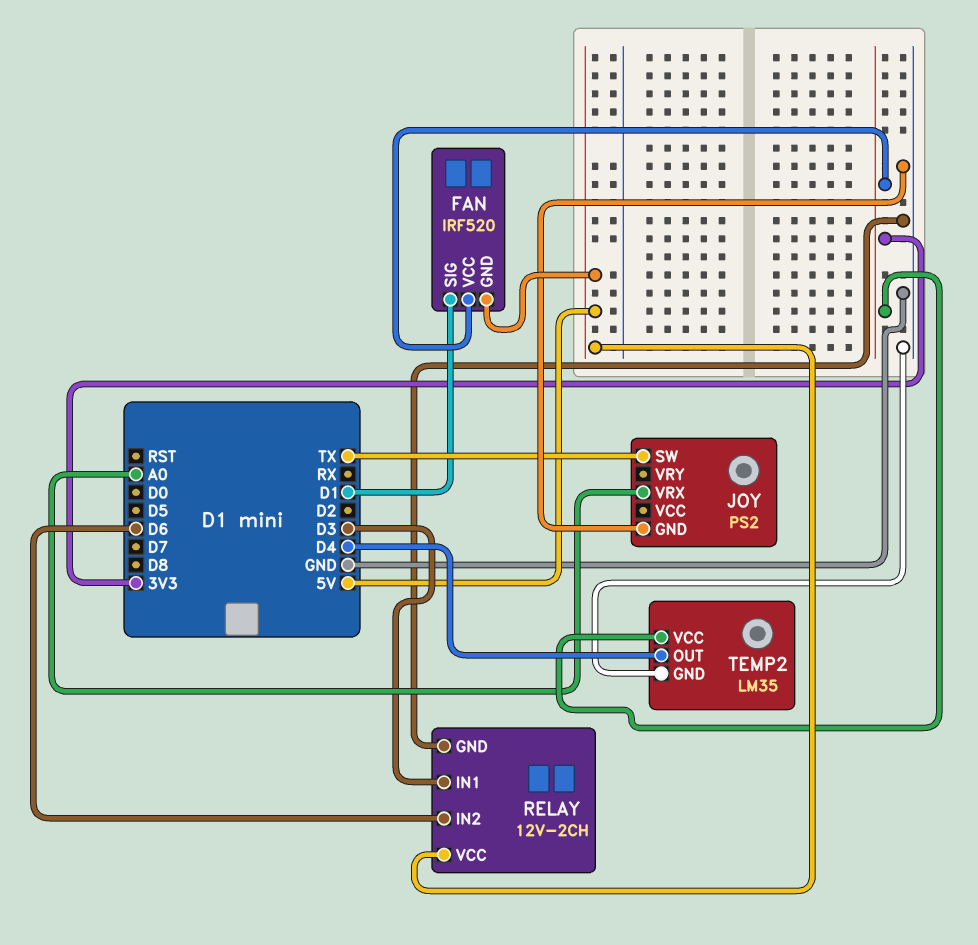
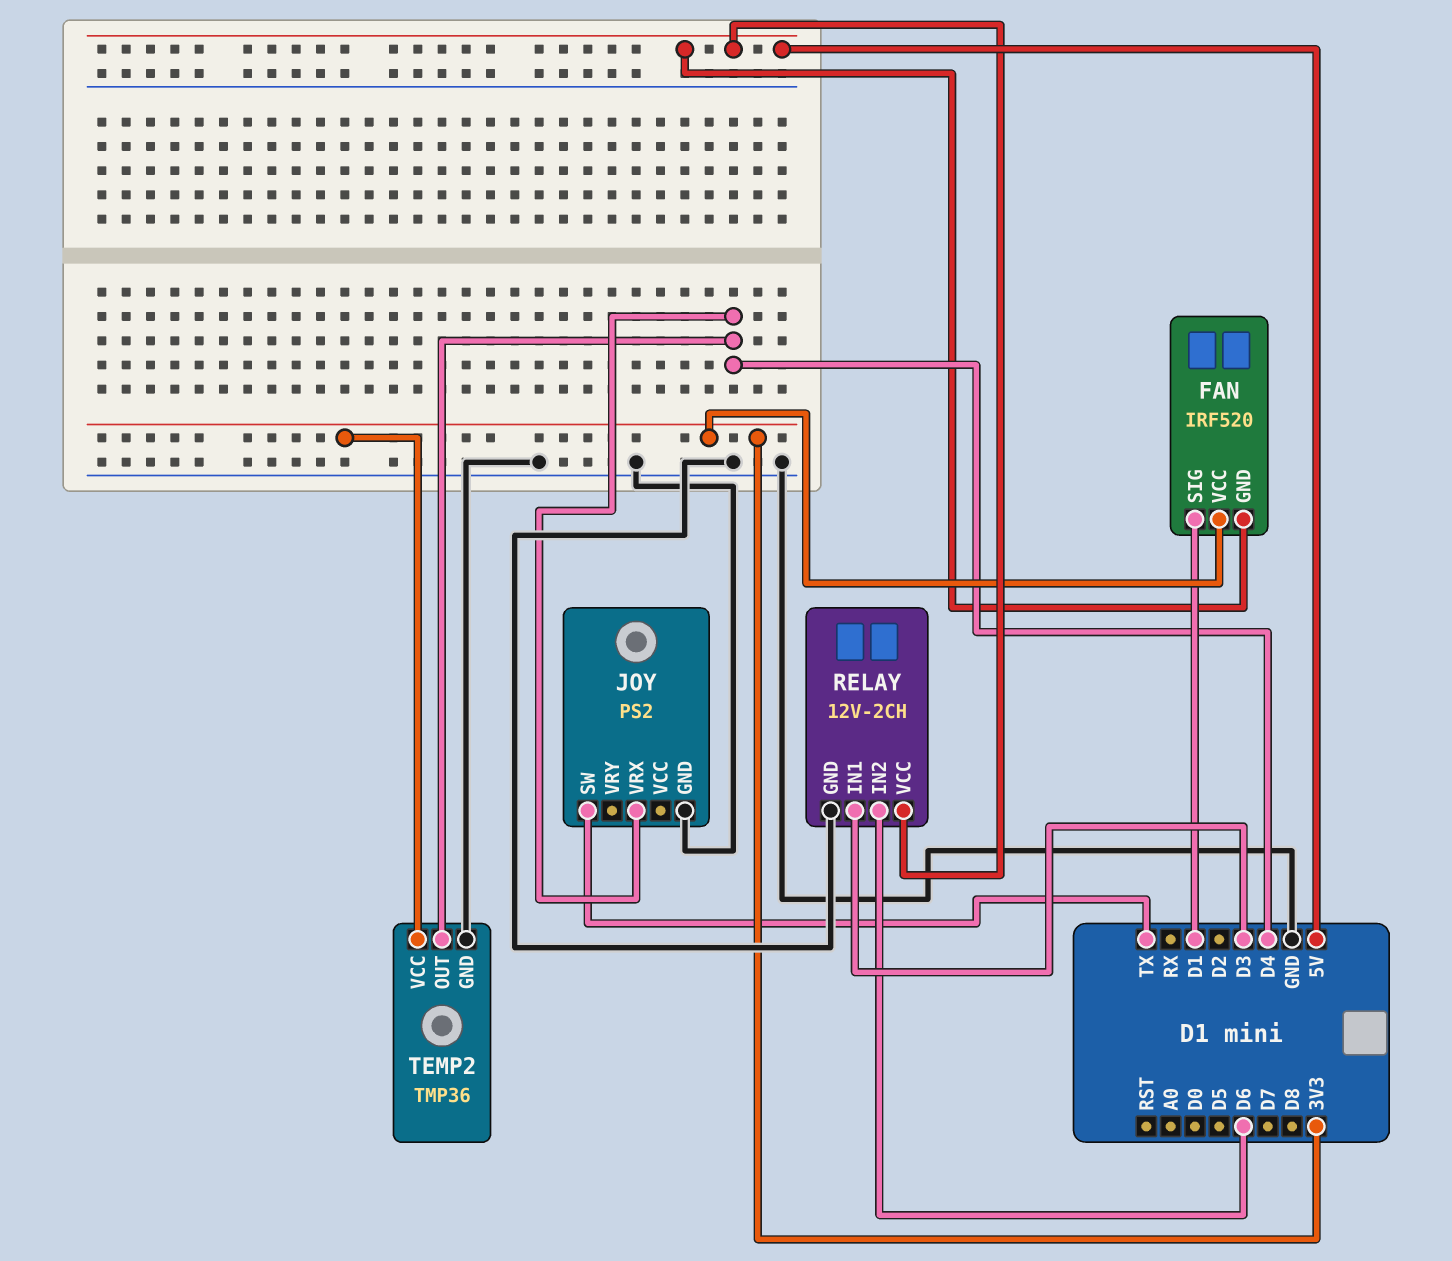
JOY pin VRX: A0 -> D4
TEMP2: LM35 -> TMP36

